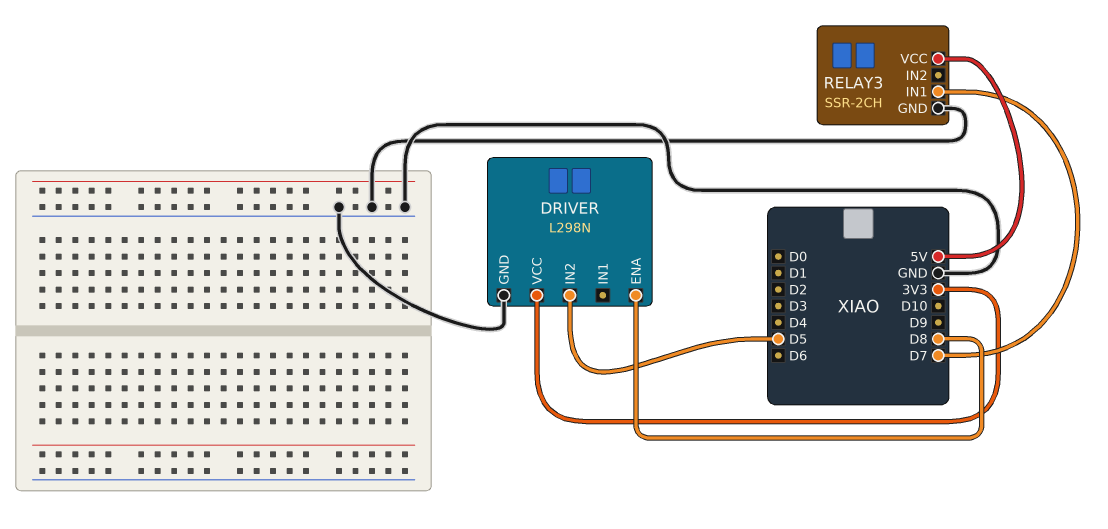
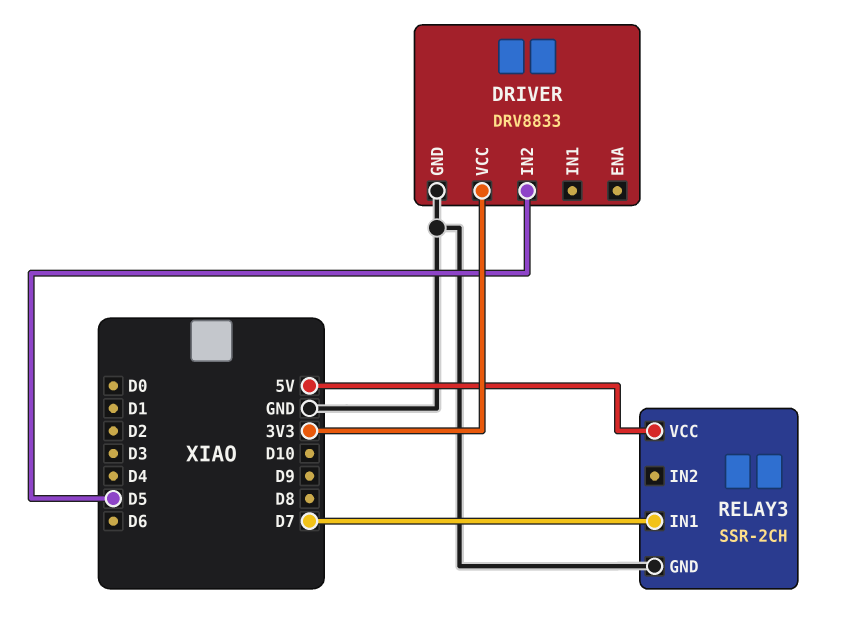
DRIVER: L298N -> DRV8833
DRIVER pin ENA: D8 -> none

